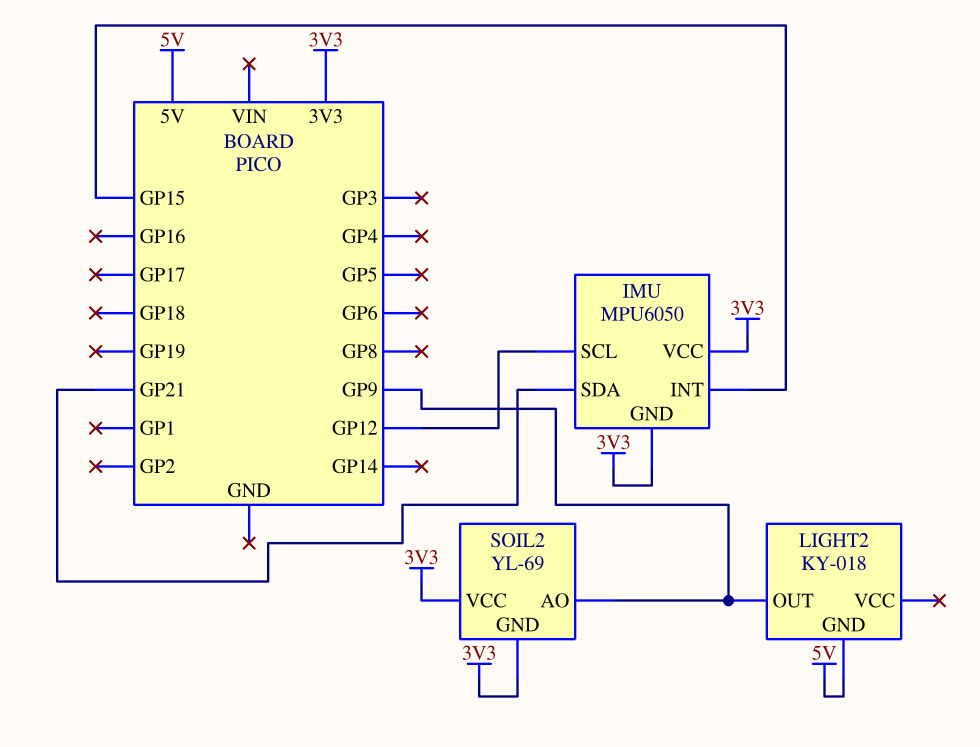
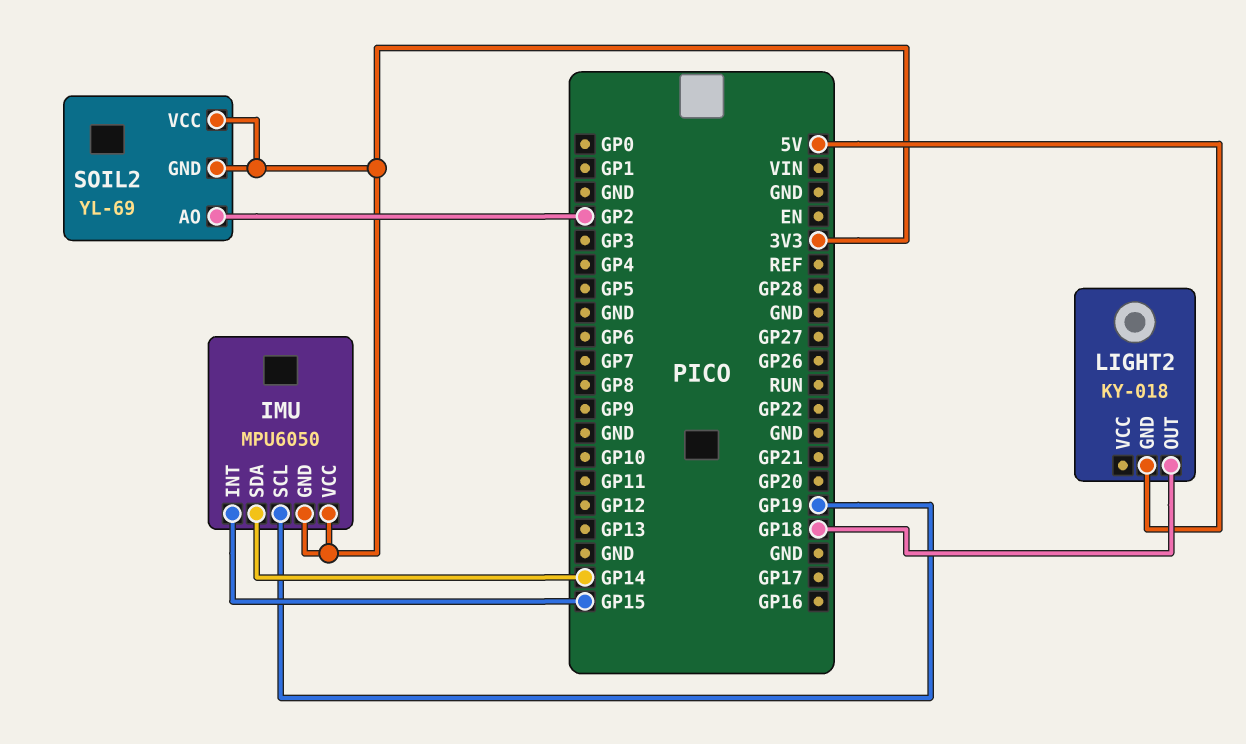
IMU pin SCL: GP12 -> GP19
IMU pin SDA: GP21 -> GP14
LIGHT2 pin OUT: GP9 -> GP18
SOIL2 pin AO: GP9 -> GP2

